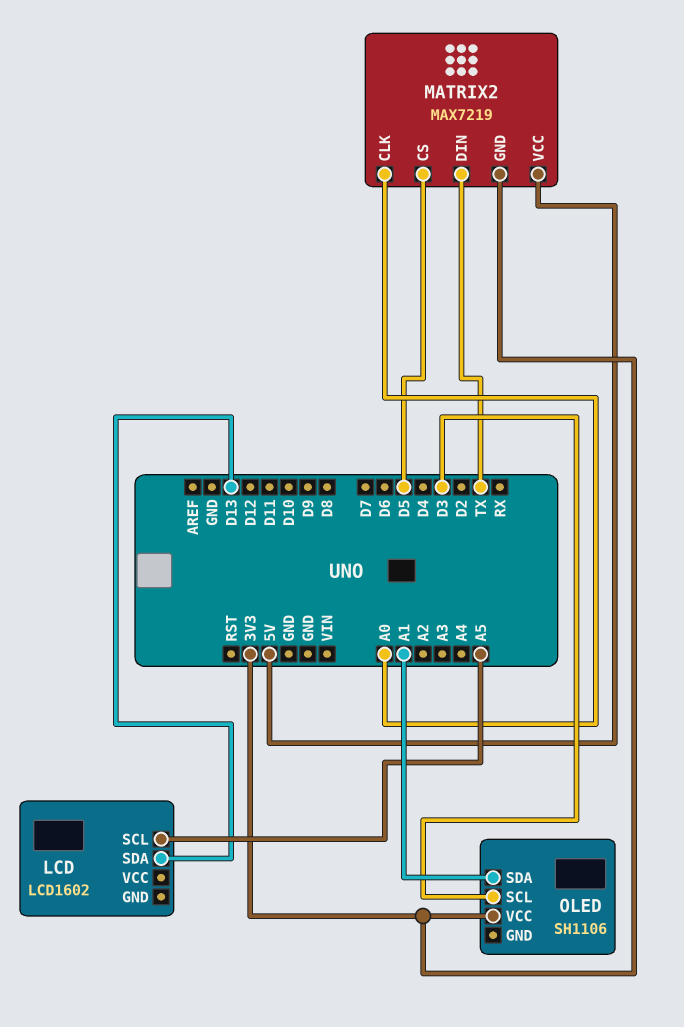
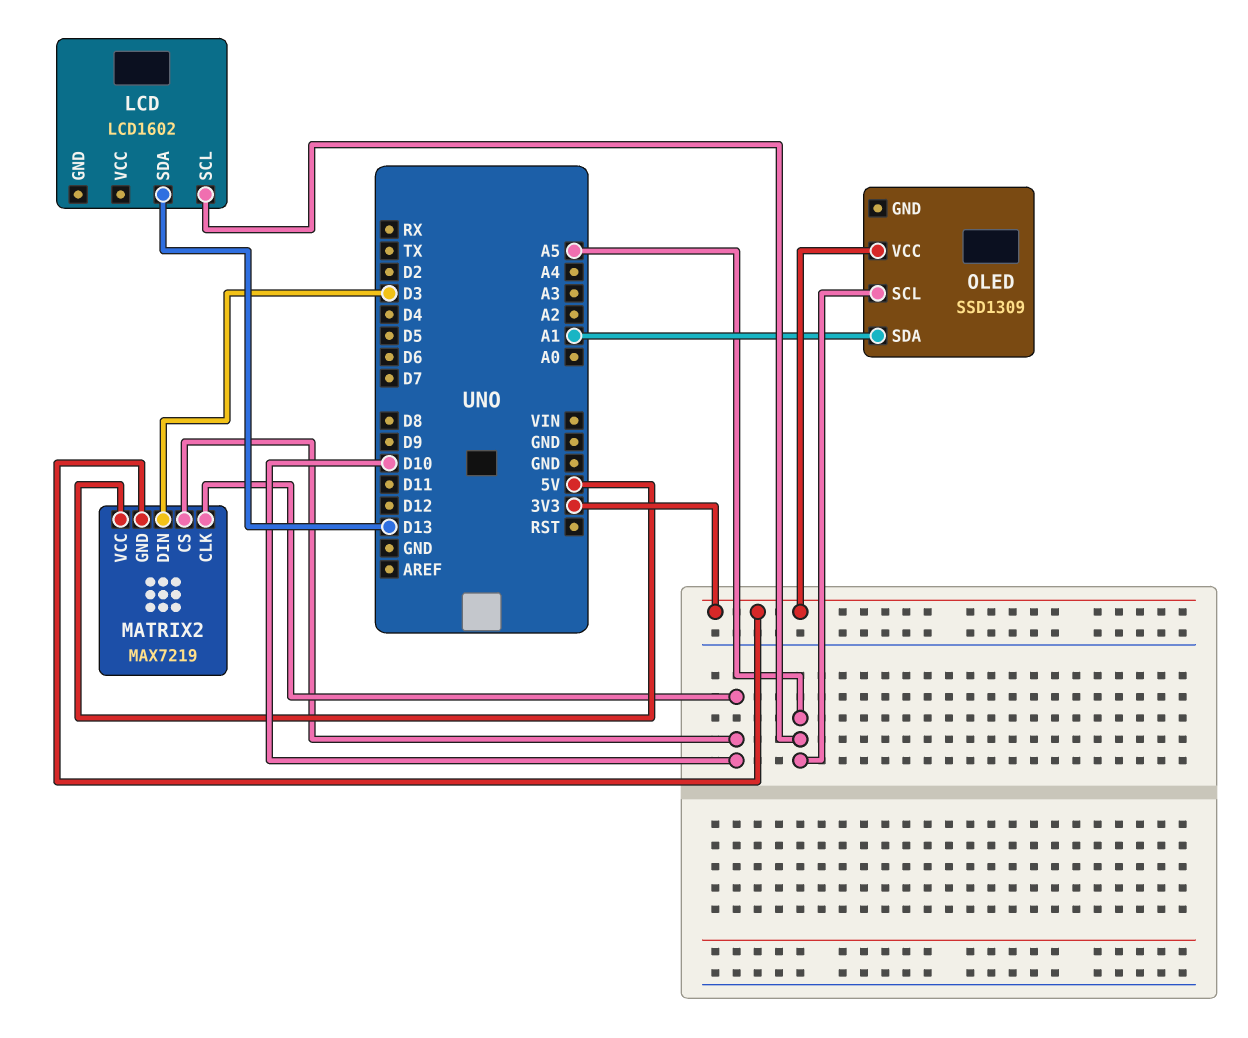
MATRIX2 pin CLK: A0 -> D10
MATRIX2 pin CS: D5 -> D10
MATRIX2 pin DIN: TX -> D3
OLED: SH1106 -> SSD1309
OLED pin SCL: D3 -> A5

